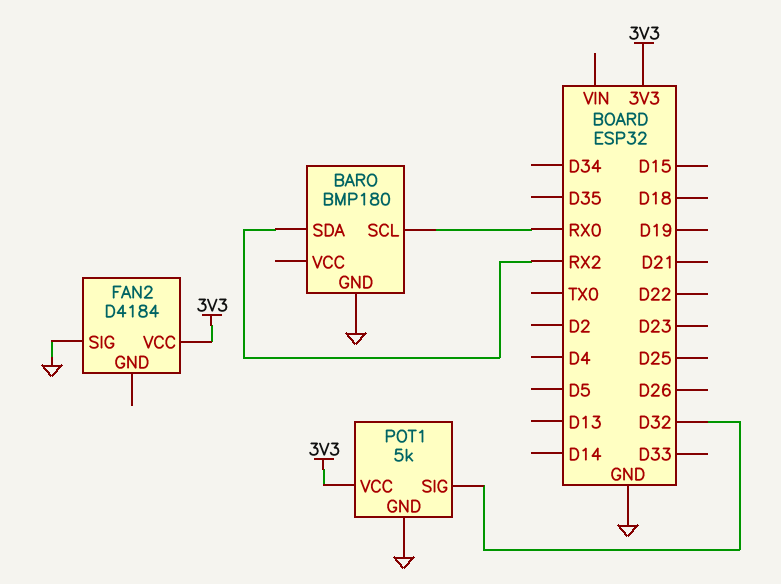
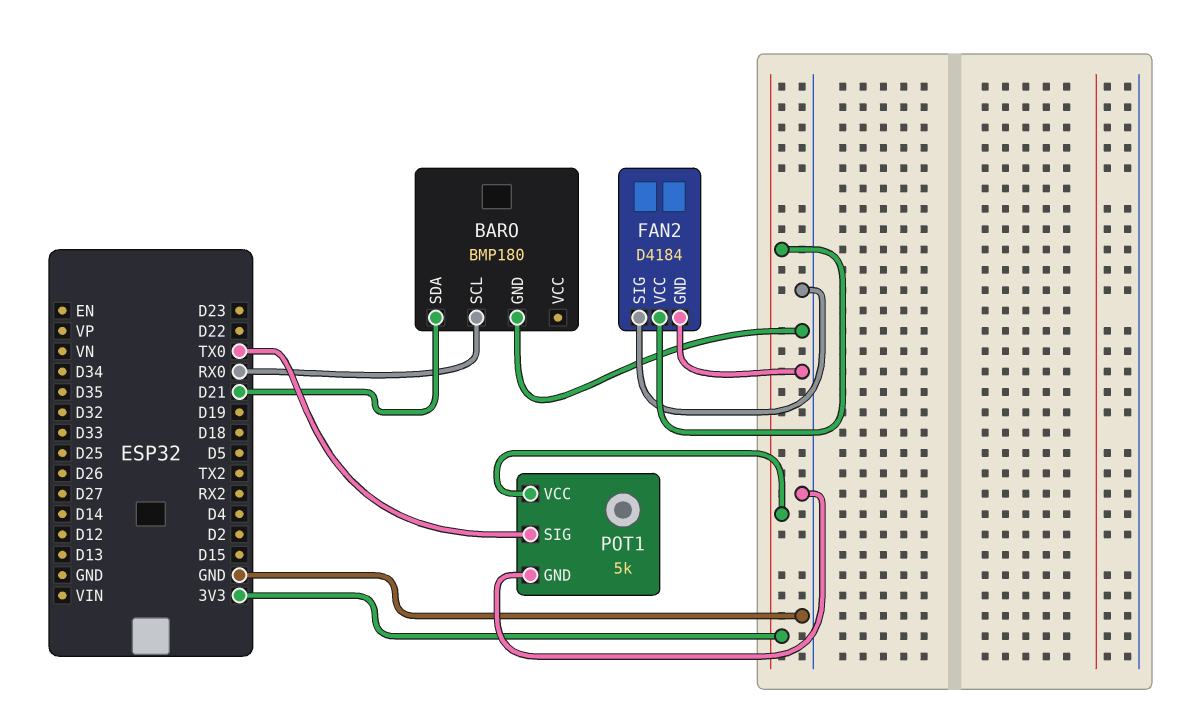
BARO pin SDA: RX2 -> D21
FAN2 pin GND: none -> GND
POT1 pin SIG: D32 -> TX0

